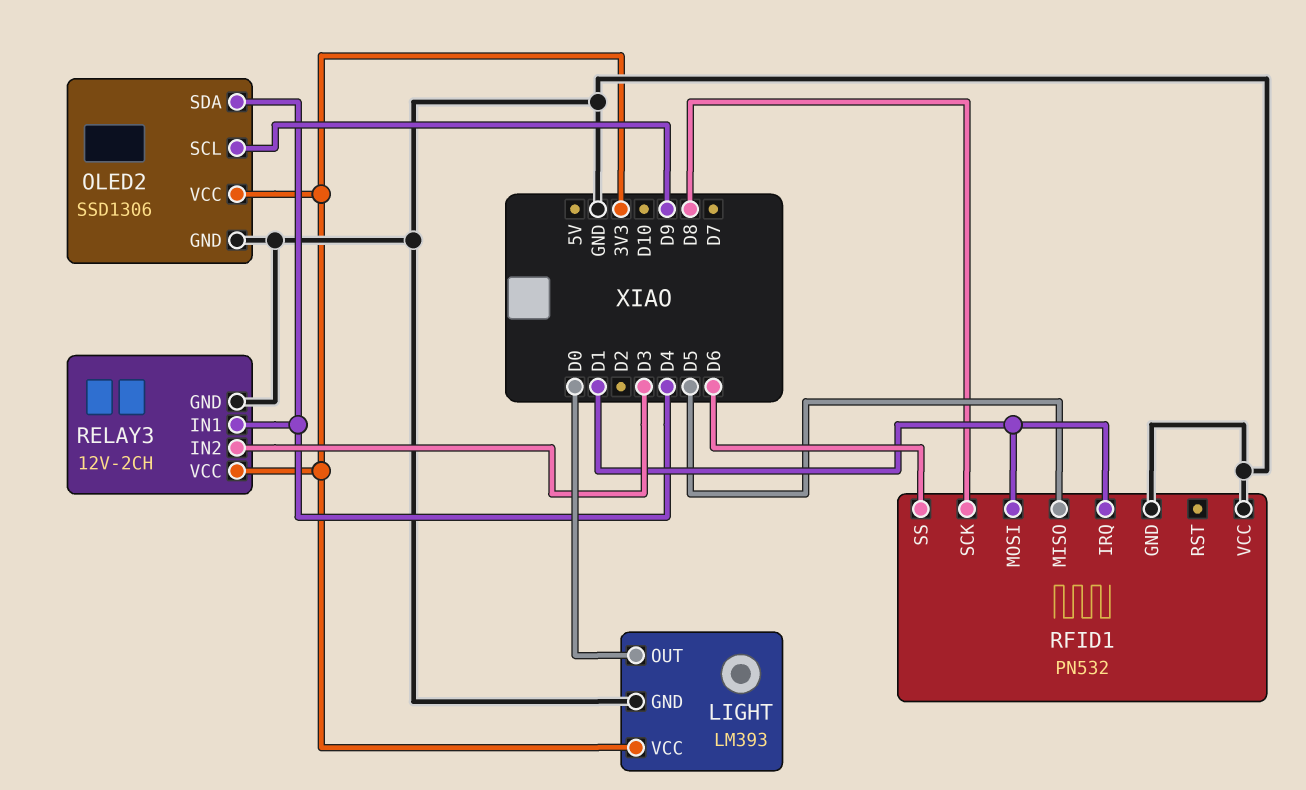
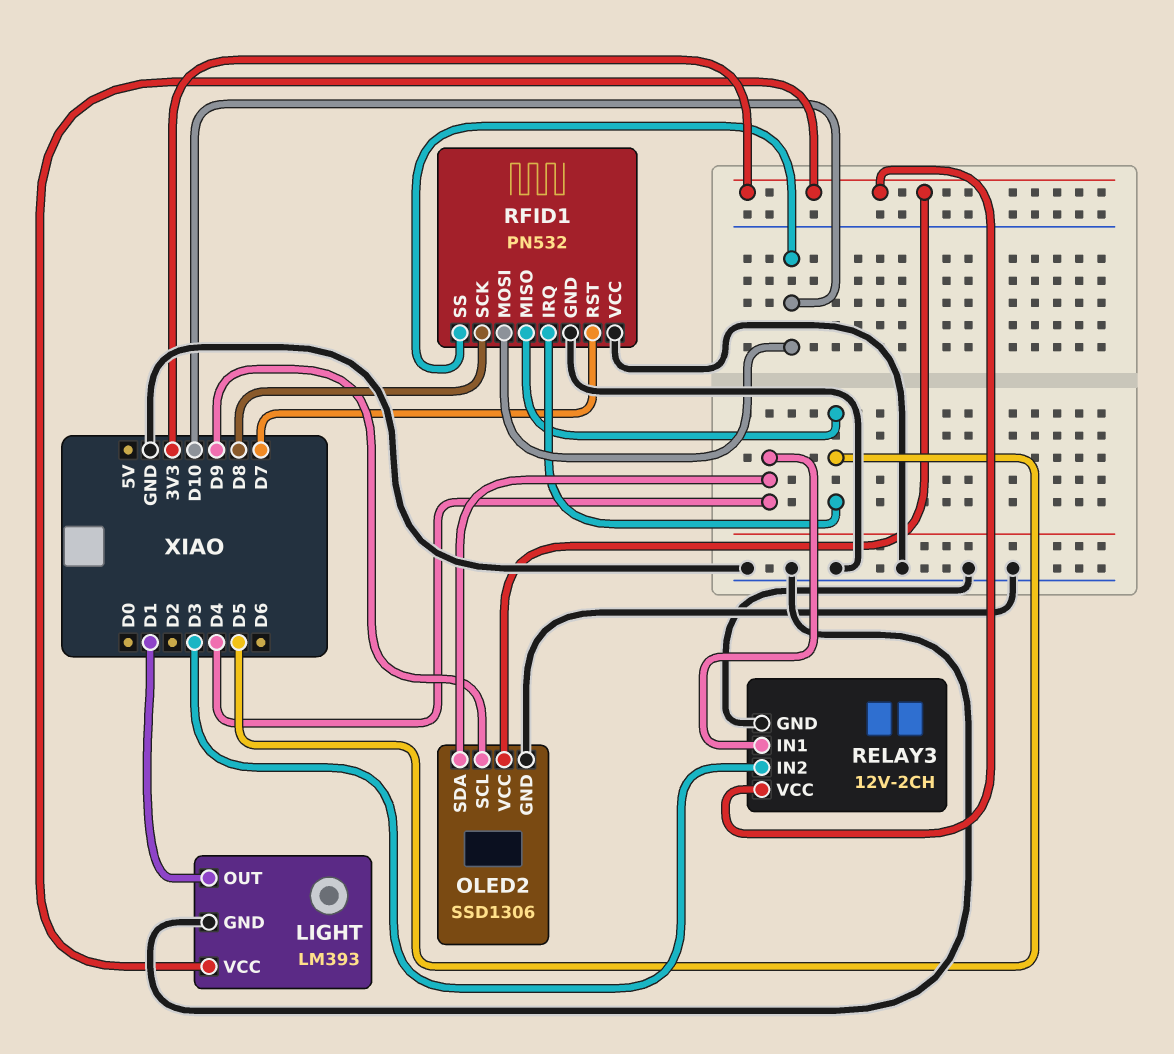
LIGHT pin OUT: D0 -> D1
RFID1 pin IRQ: D1 -> D5
RFID1 pin MOSI: D1 -> D10
RFID1 pin RST: none -> D7
RFID1 pin SS: D6 -> D10

